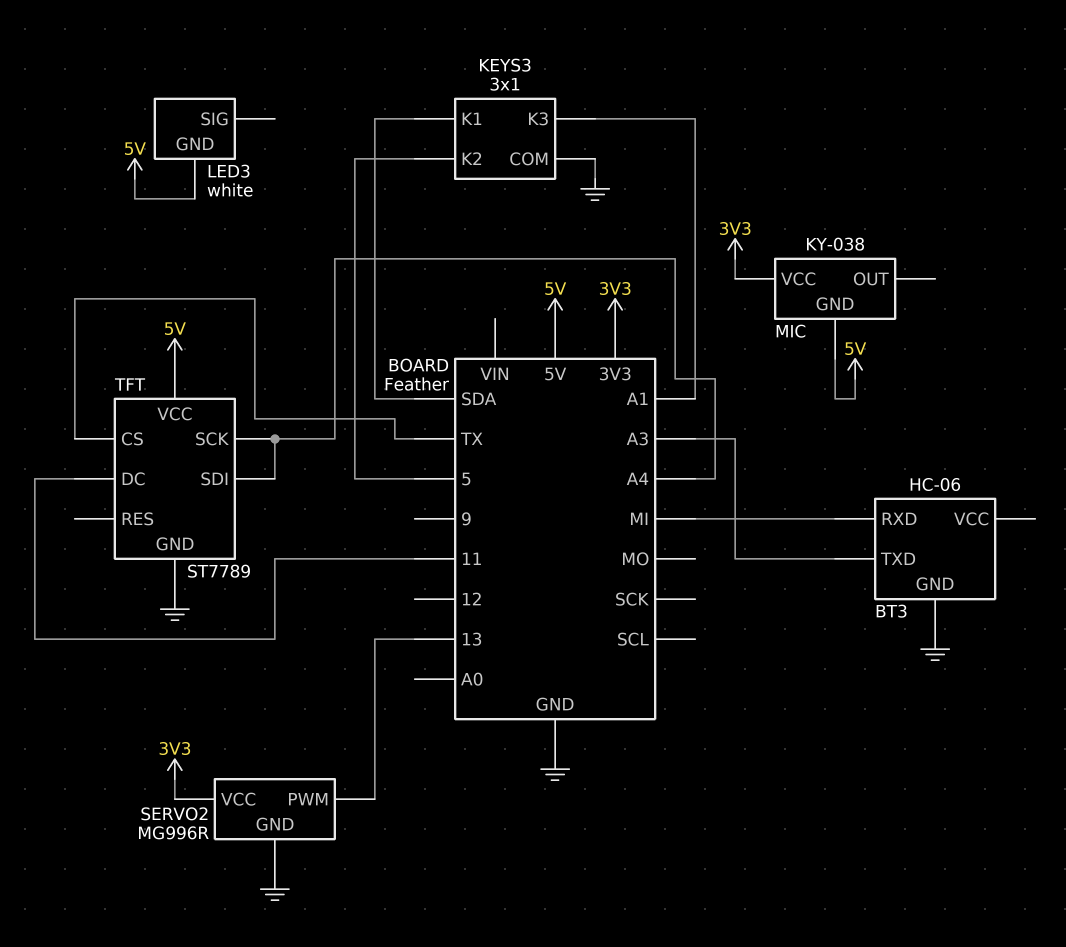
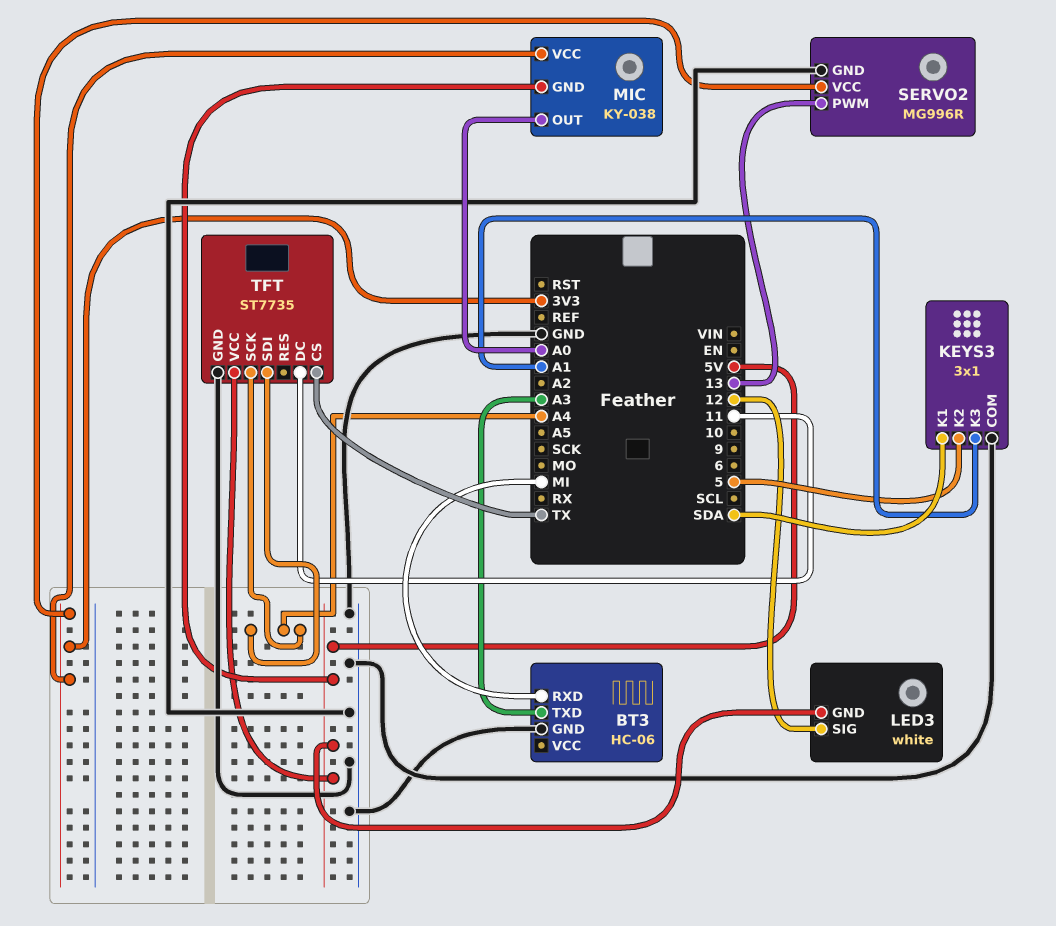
LED3 pin SIG: none -> 12
MIC pin OUT: none -> A0
TFT: ST7789 -> ST7735

